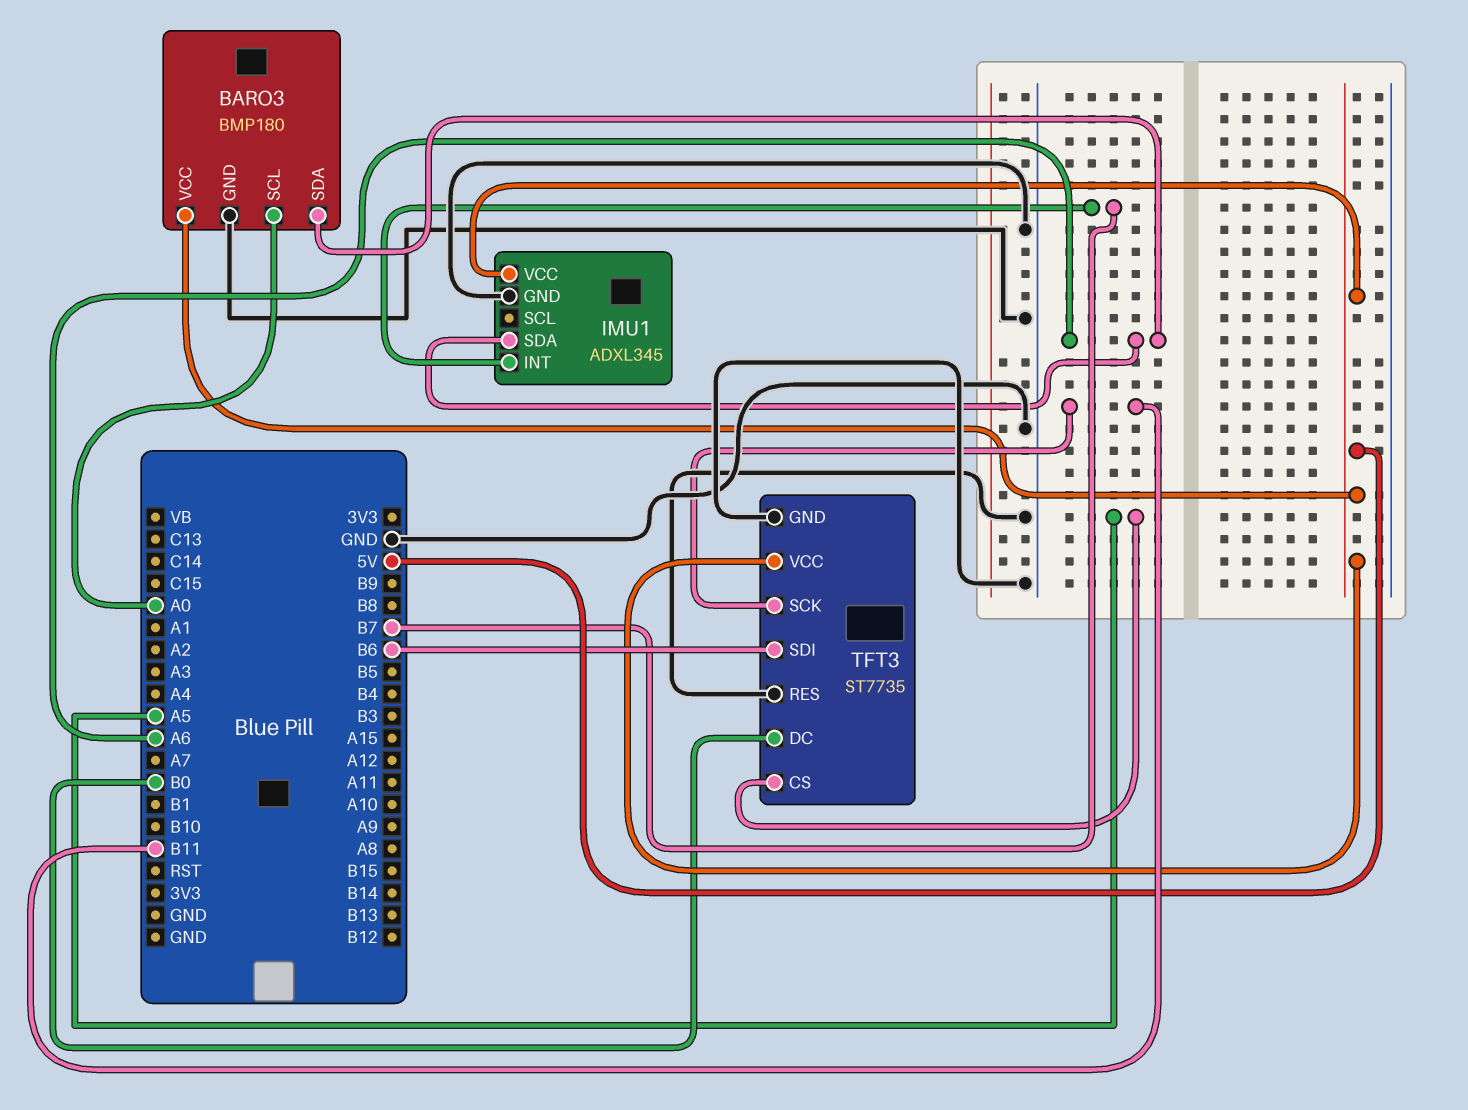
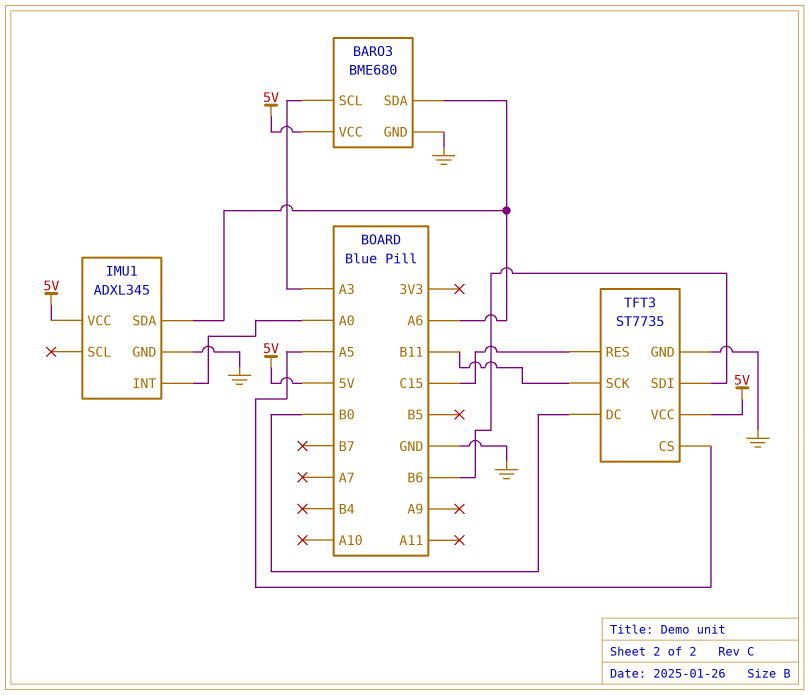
BARO3: BMP180 -> BME680
BARO3 pin SCL: A0 -> A3
IMU1 pin INT: B7 -> A0
TFT3 pin RES: GND -> C15

